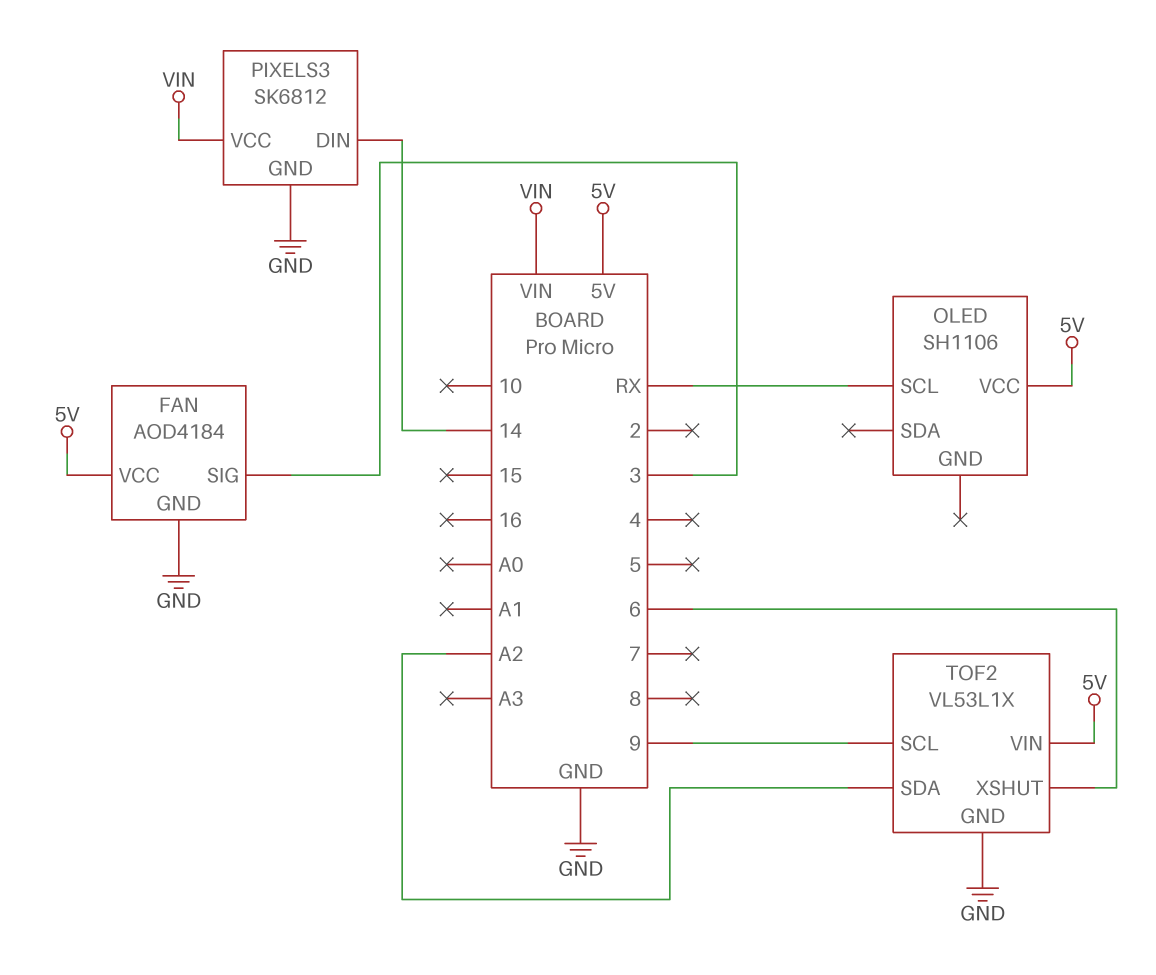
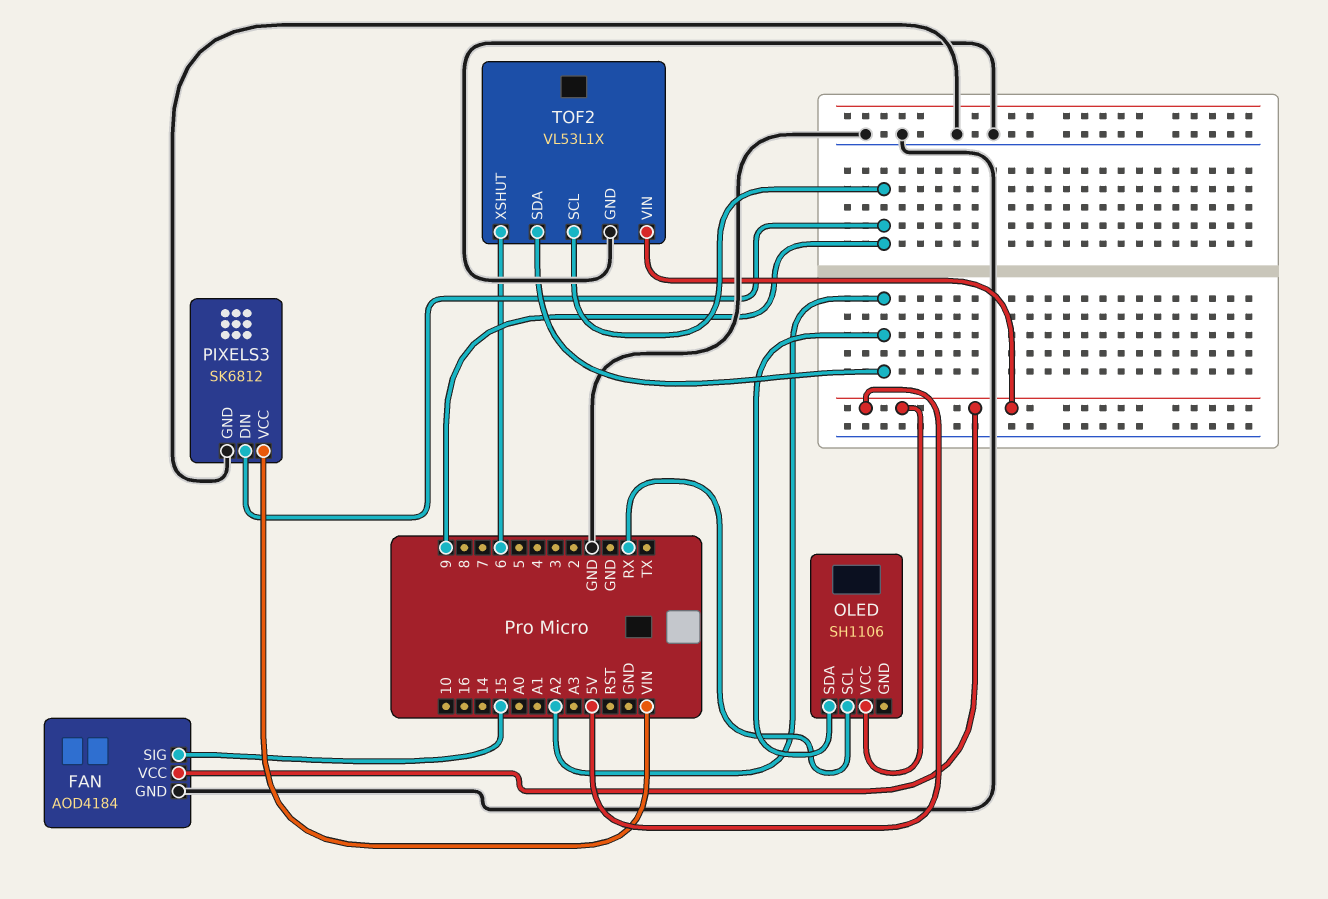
FAN pin SIG: 3 -> 15
OLED pin SDA: none -> A2
PIXELS3 pin DIN: 14 -> 9

